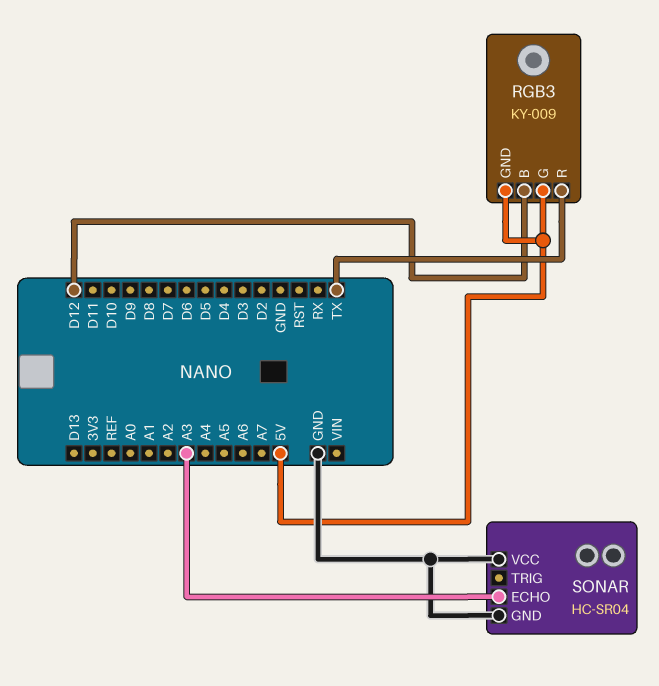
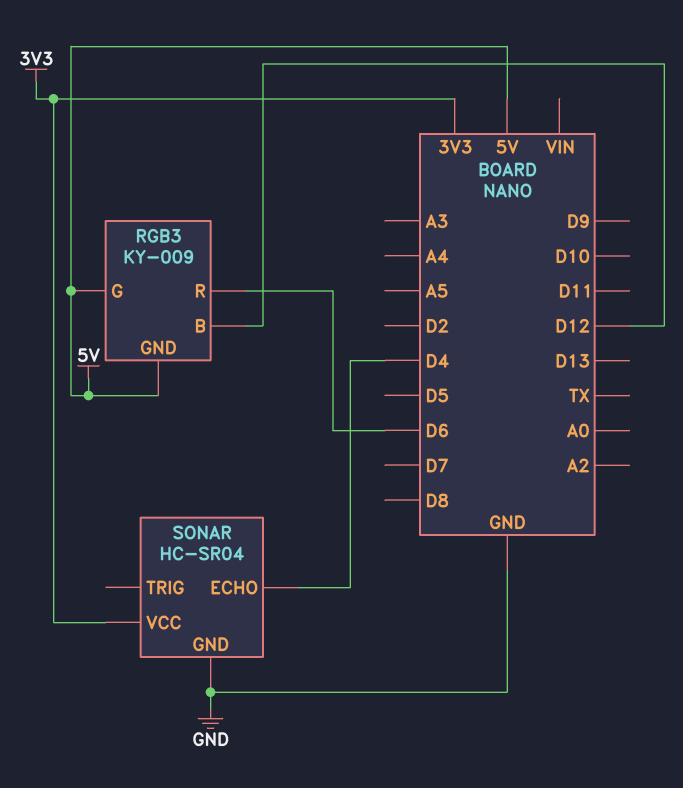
RGB3 pin R: TX -> D6
SONAR pin ECHO: A3 -> D4
SONAR pin VCC: GND -> 3V3

